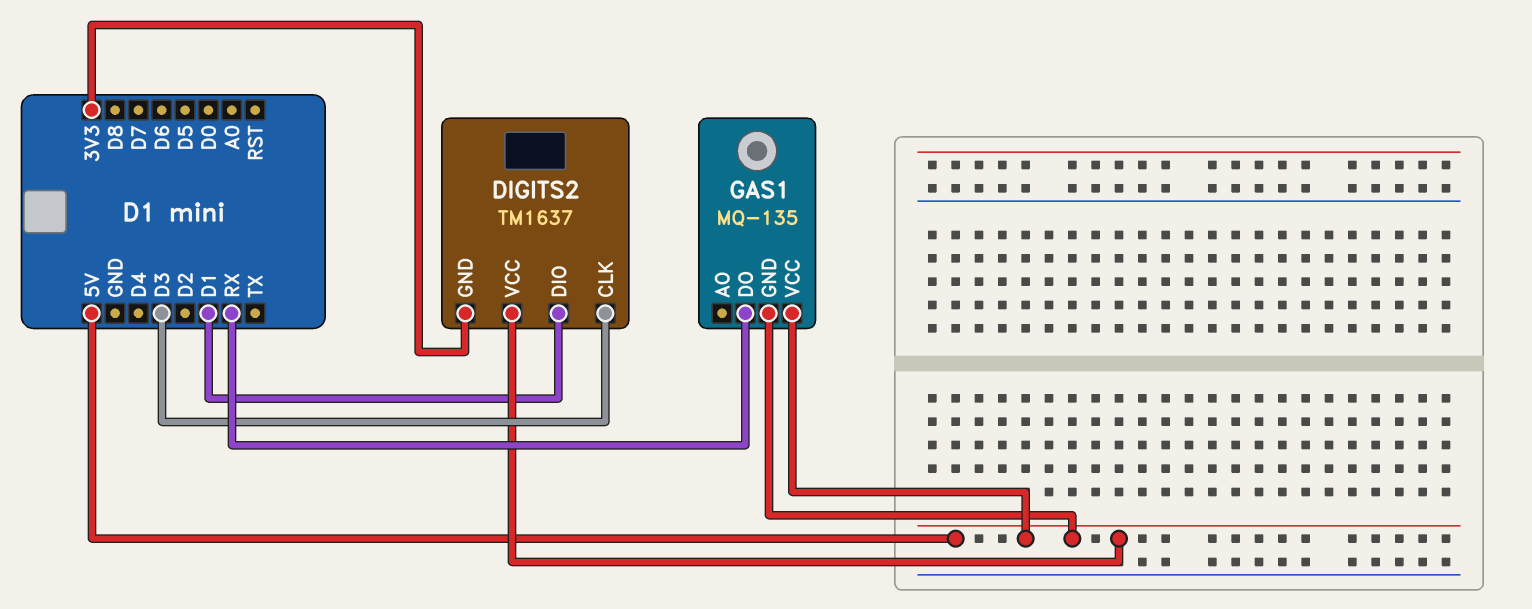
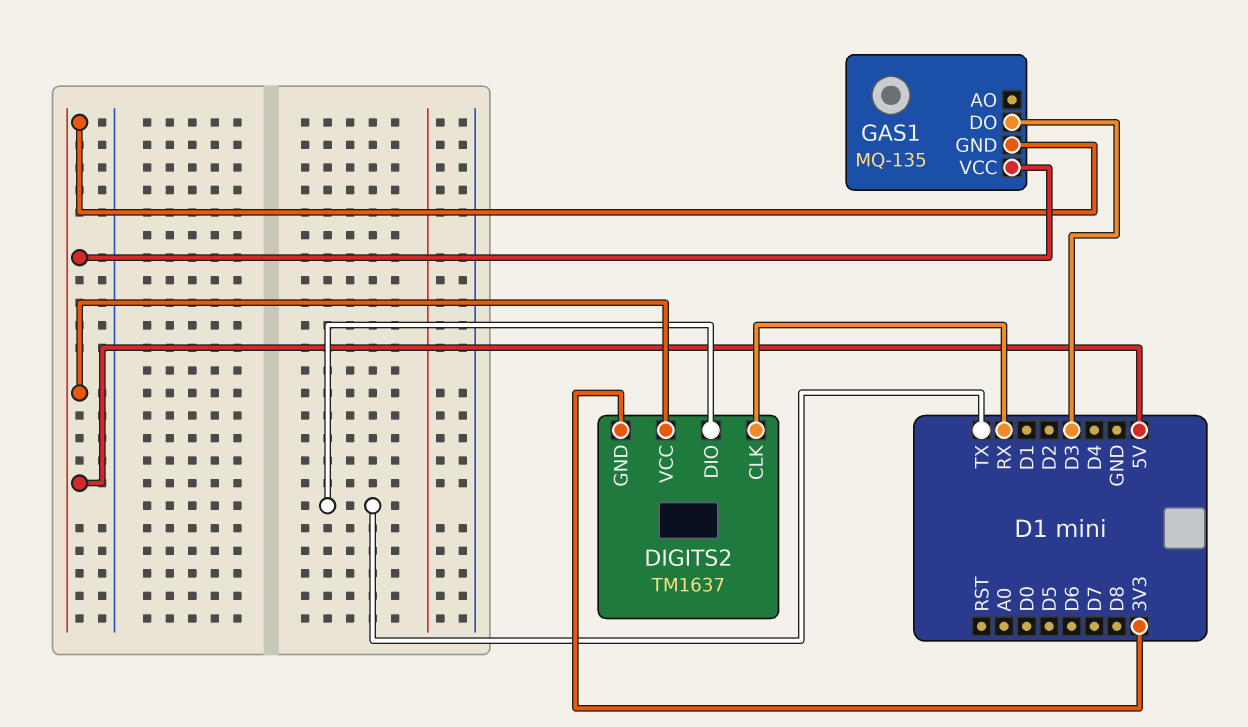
DIGITS2 pin CLK: D3 -> RX
DIGITS2 pin DIO: D1 -> TX
GAS1 pin DO: RX -> D3

